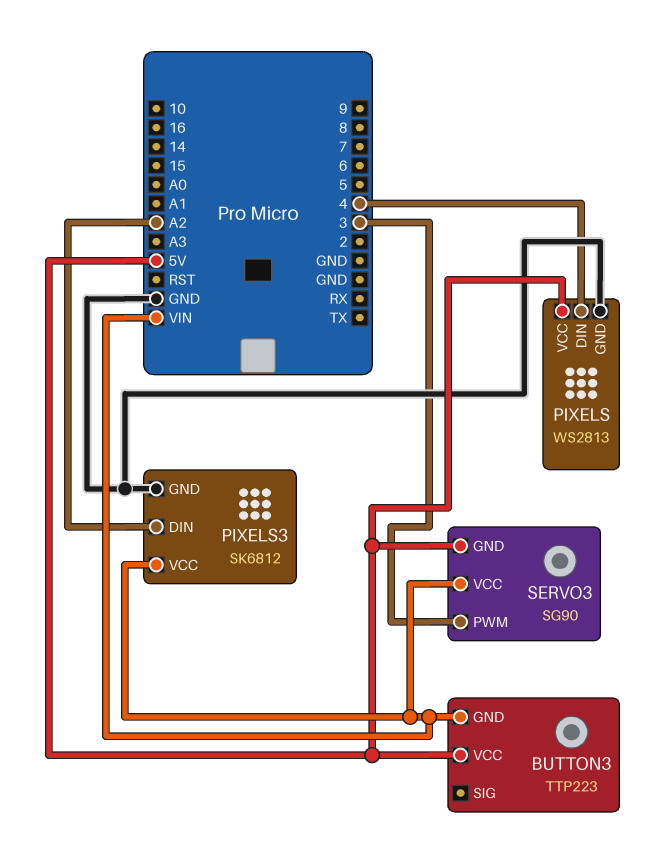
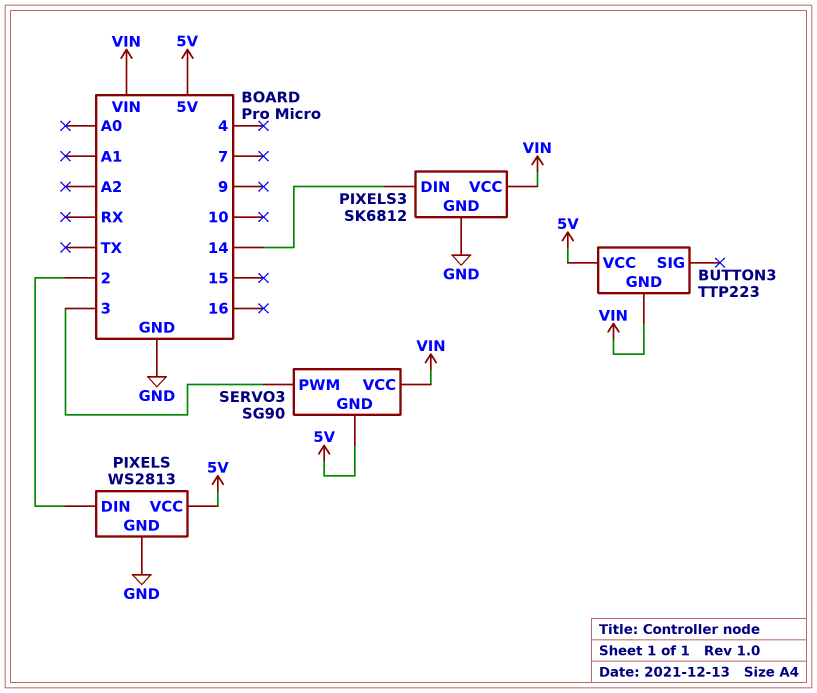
PIXELS pin DIN: 4 -> 2
PIXELS3 pin DIN: A2 -> 14

